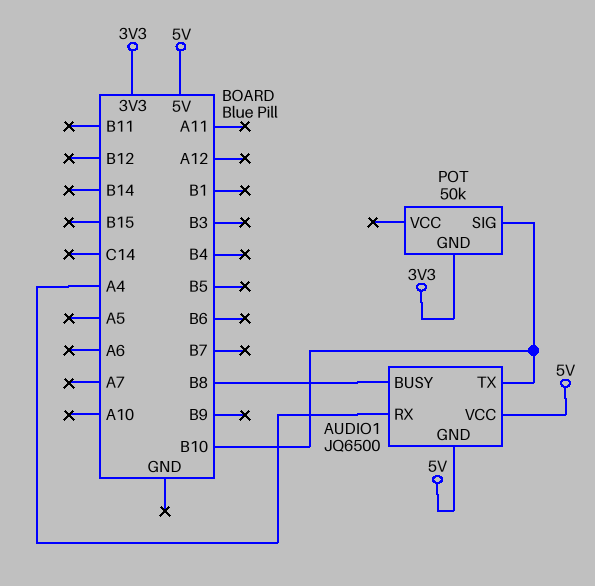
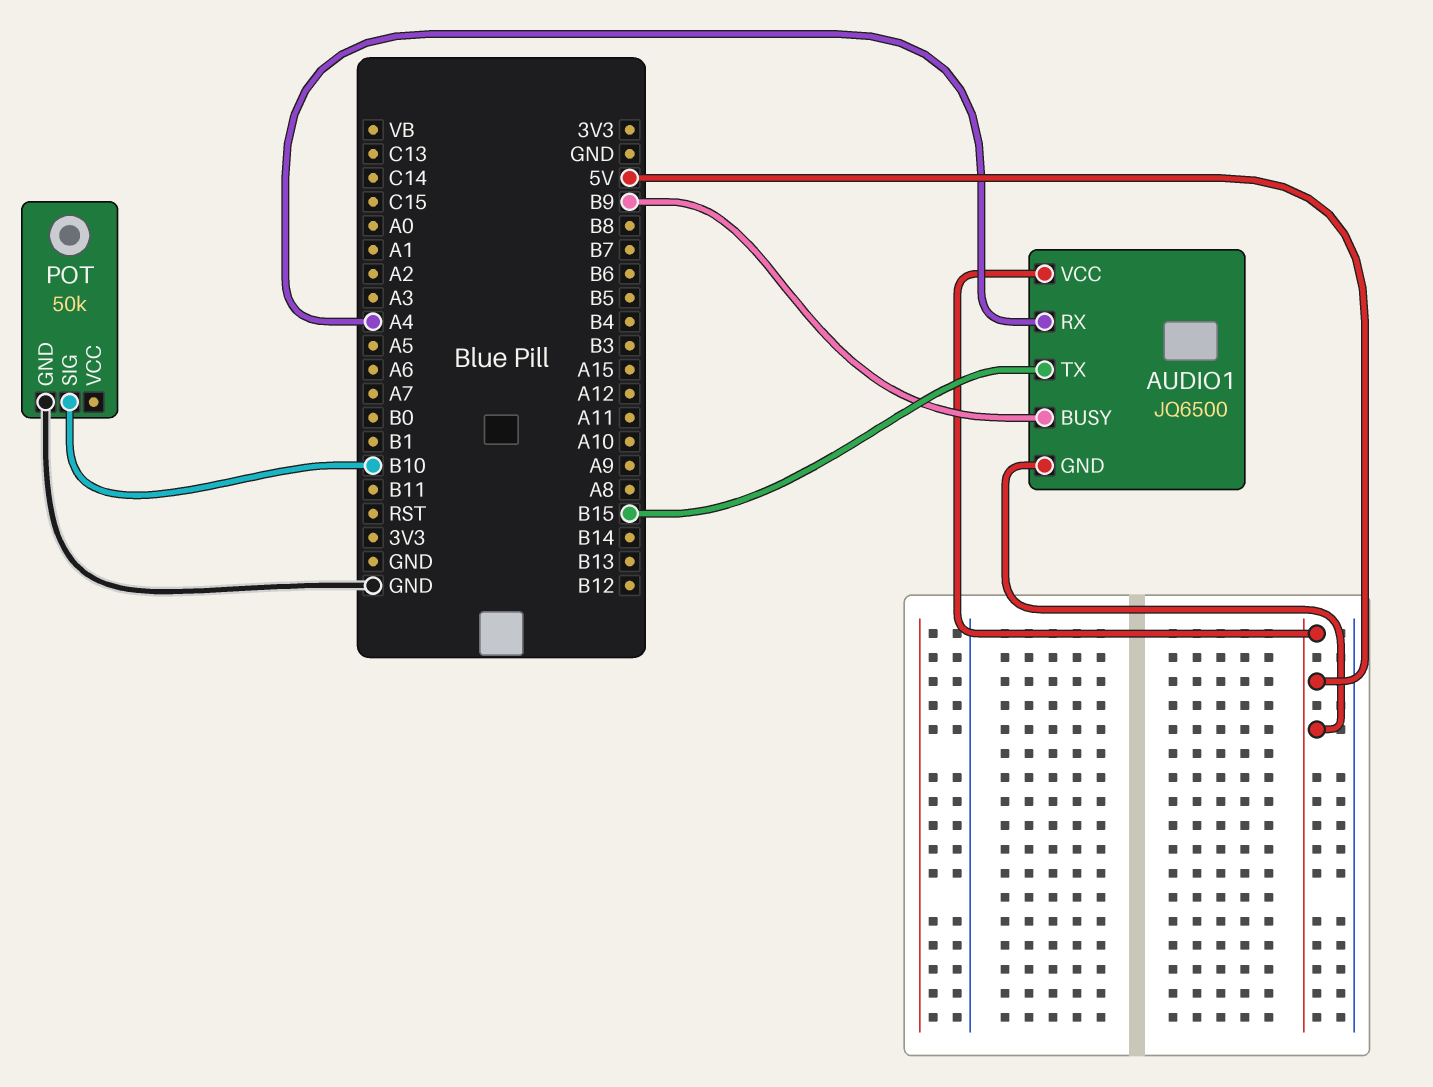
AUDIO1 pin BUSY: B8 -> B9
AUDIO1 pin TX: B10 -> B15
POT pin GND: 3V3 -> GND

